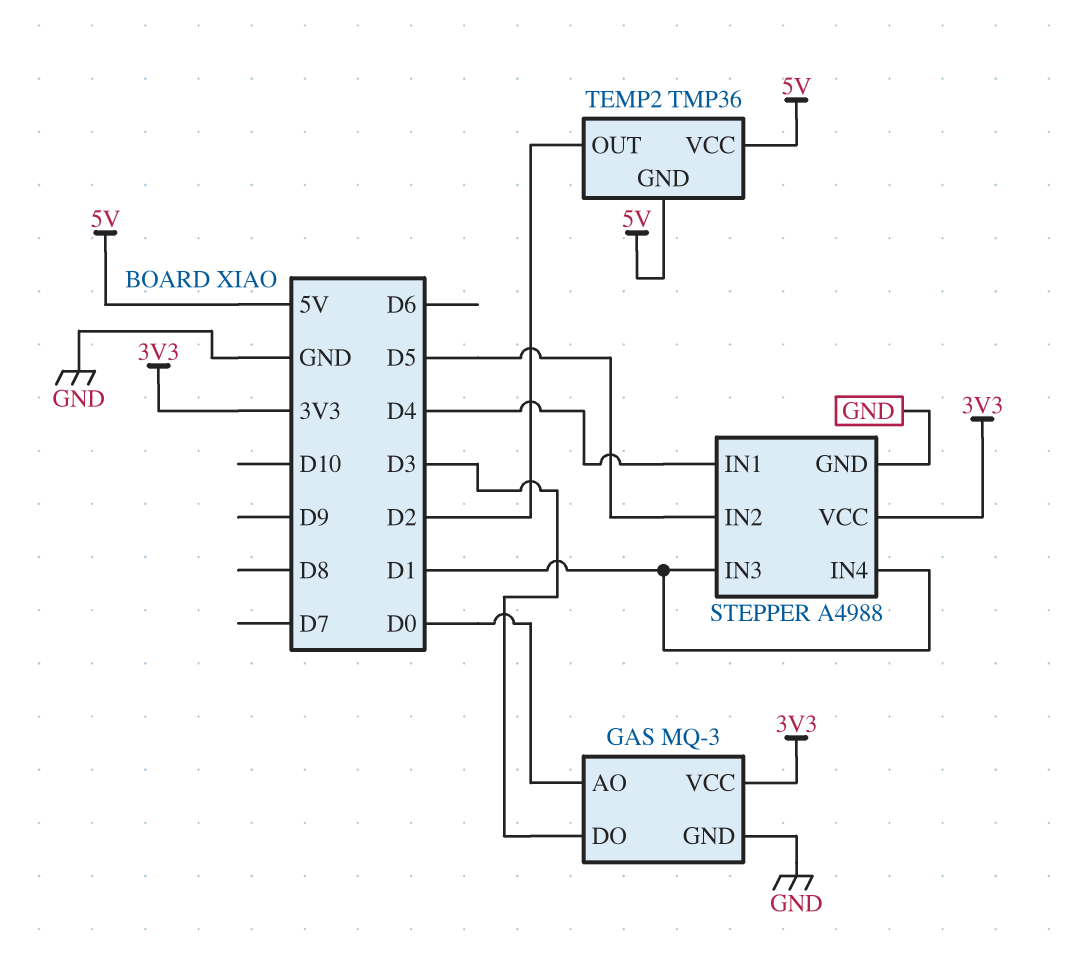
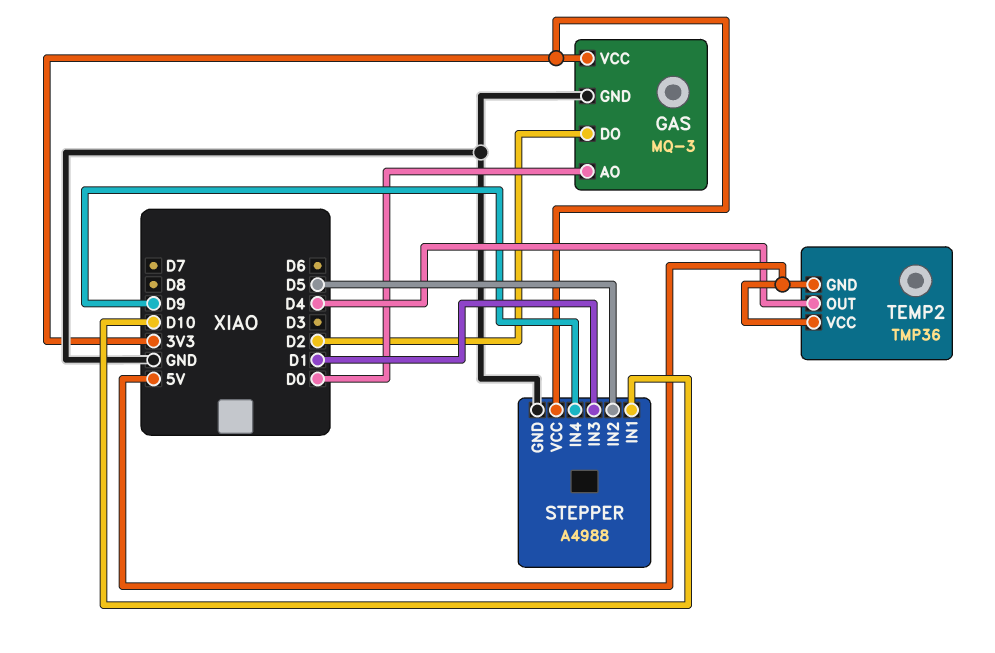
GAS pin DO: D3 -> D2
STEPPER pin IN1: D4 -> D10
STEPPER pin IN4: D1 -> D9
TEMP2 pin OUT: D2 -> D4

